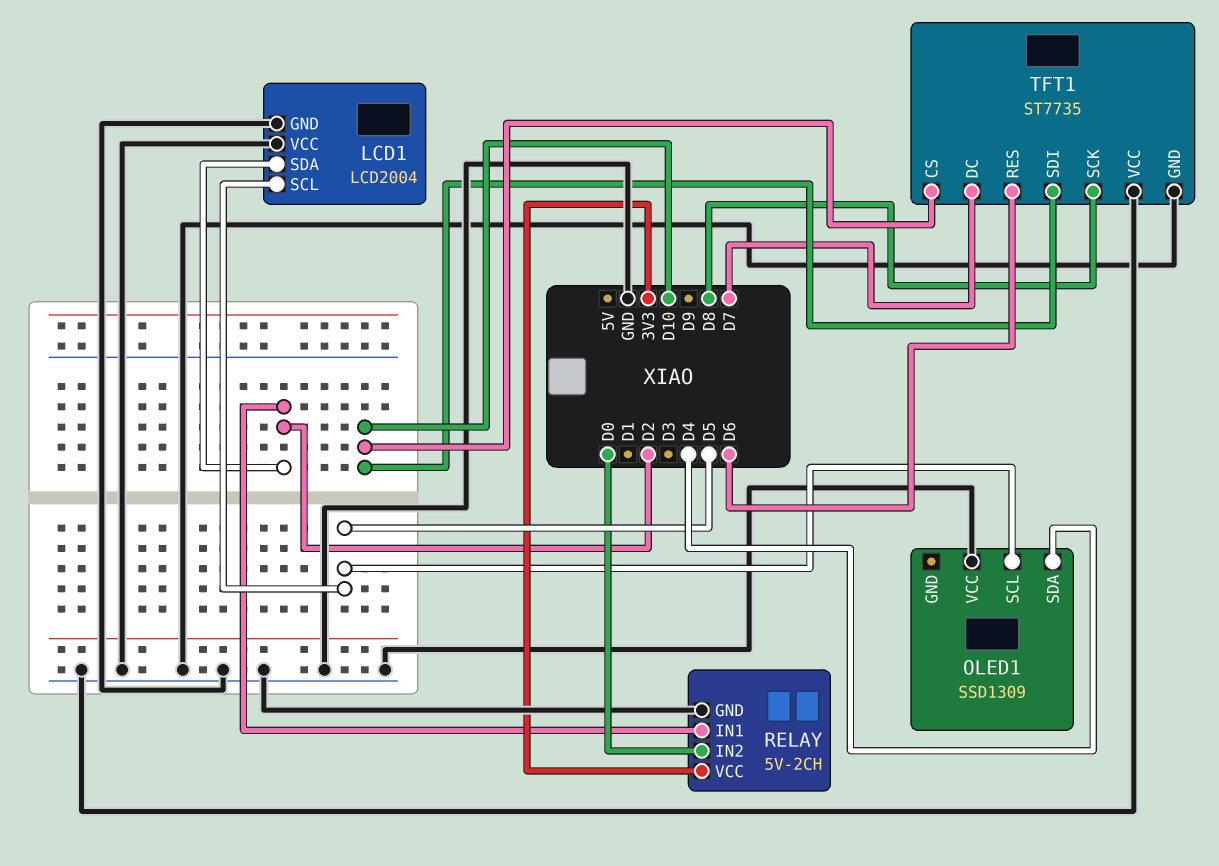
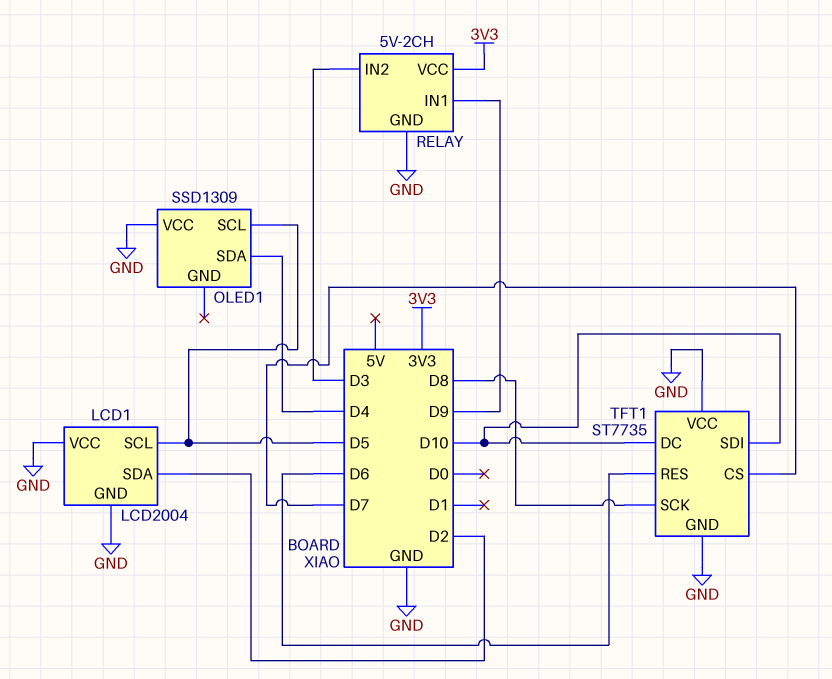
RELAY pin IN1: D2 -> D9
RELAY pin IN2: D0 -> D3
TFT1 pin CS: D10 -> D7
TFT1 pin DC: D7 -> D10

